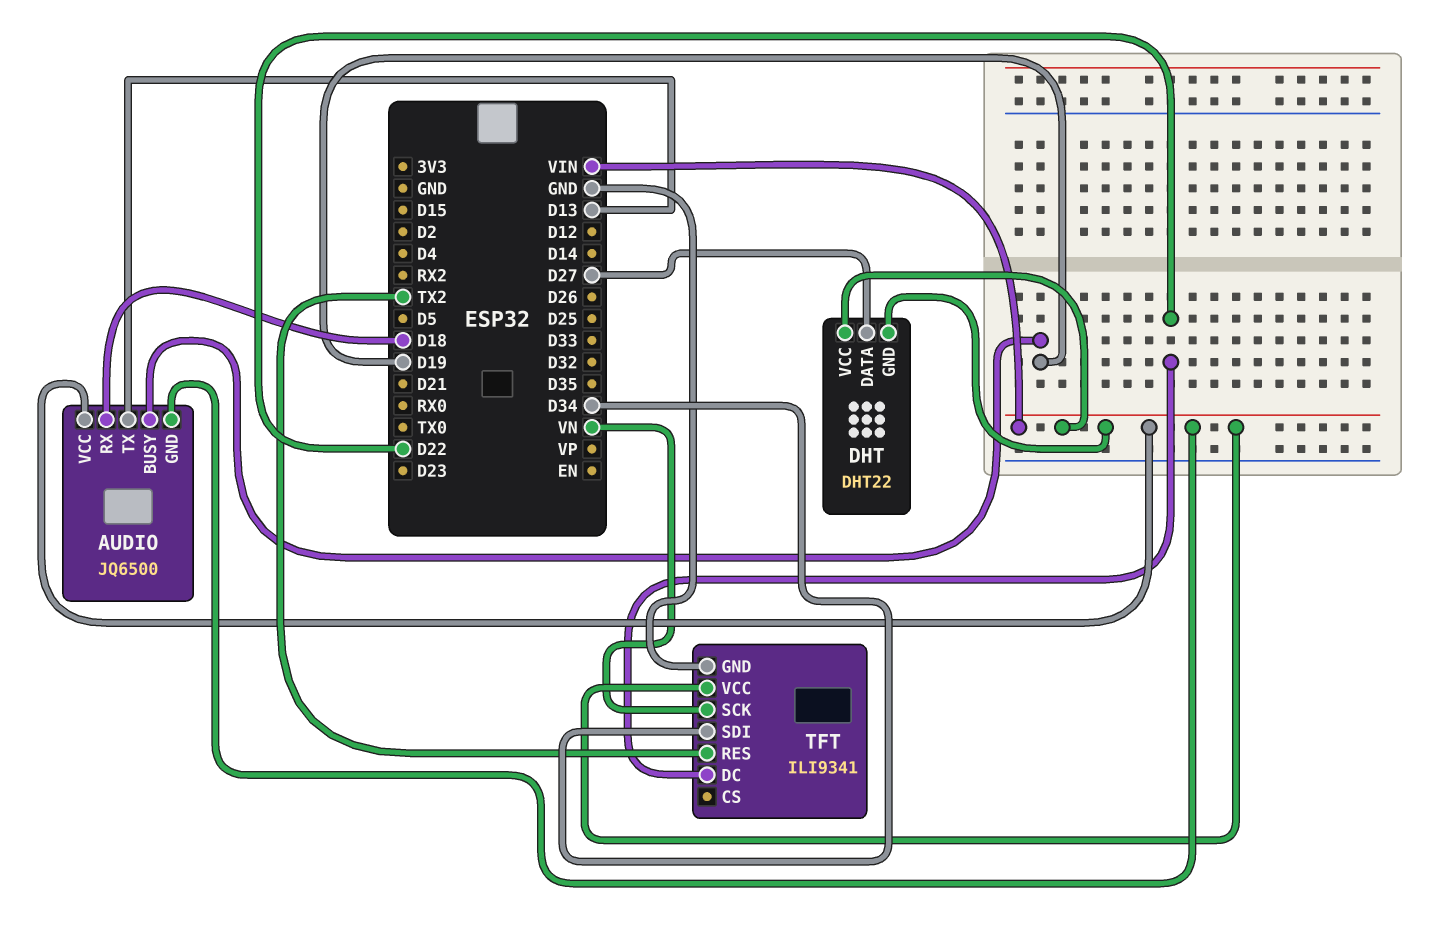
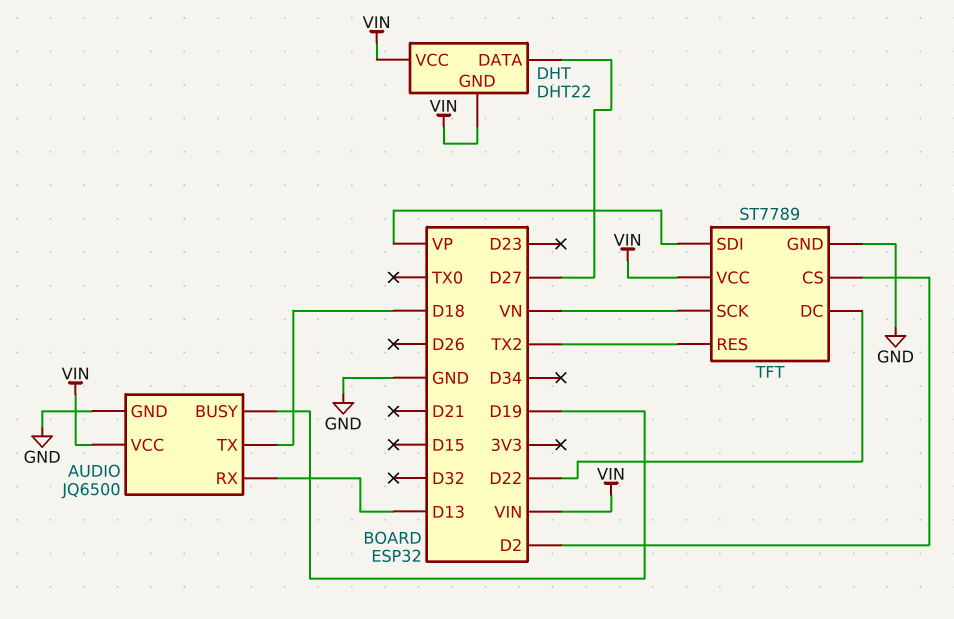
AUDIO pin GND: VIN -> GND
AUDIO pin RX: D18 -> D13
AUDIO pin TX: D13 -> D18
TFT: ILI9341 -> ST7789
TFT pin CS: none -> D2
TFT pin SDI: D34 -> VP

